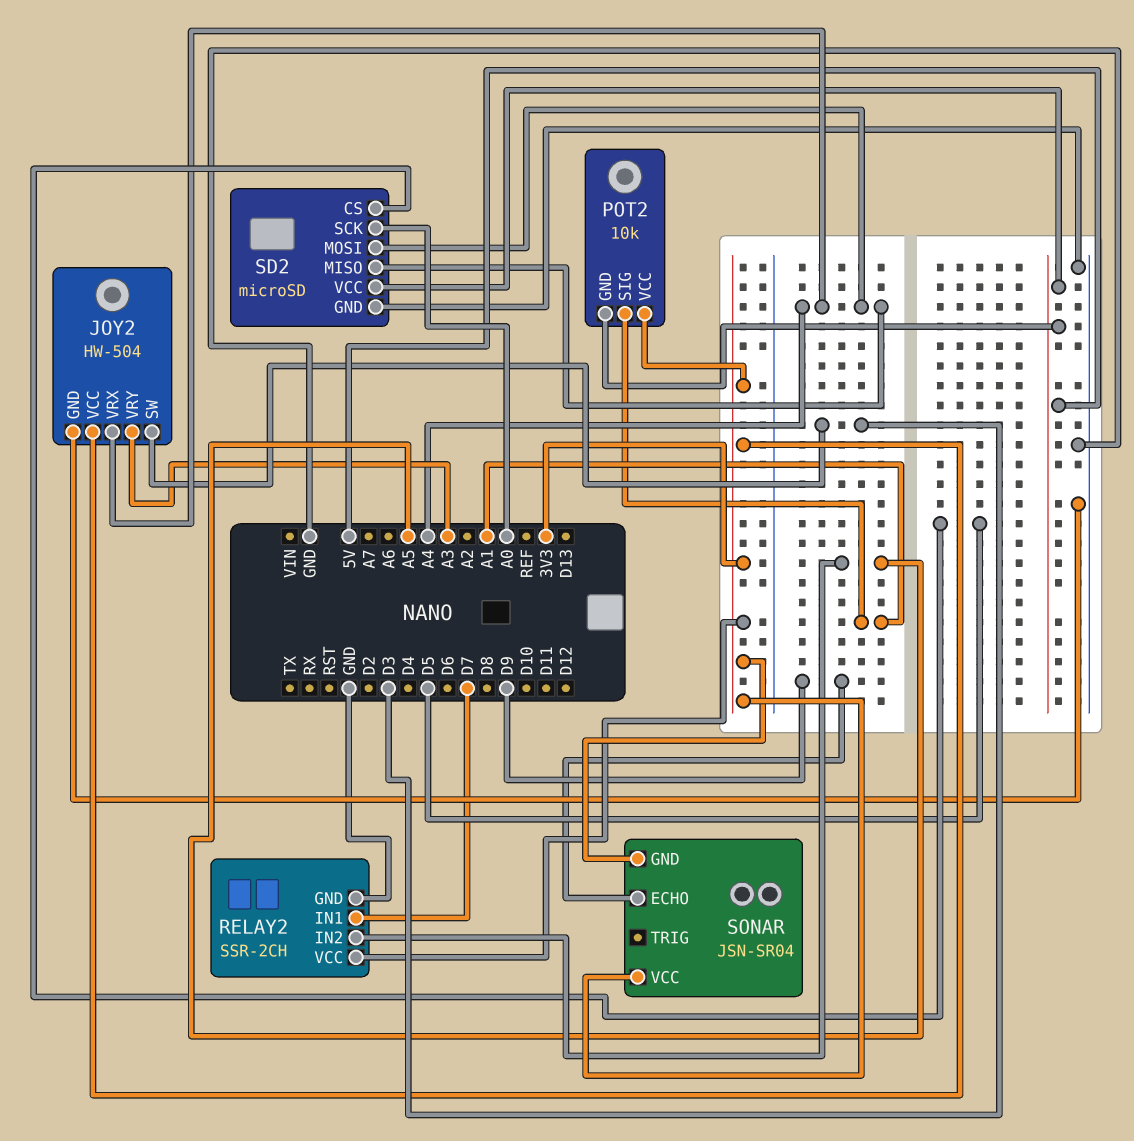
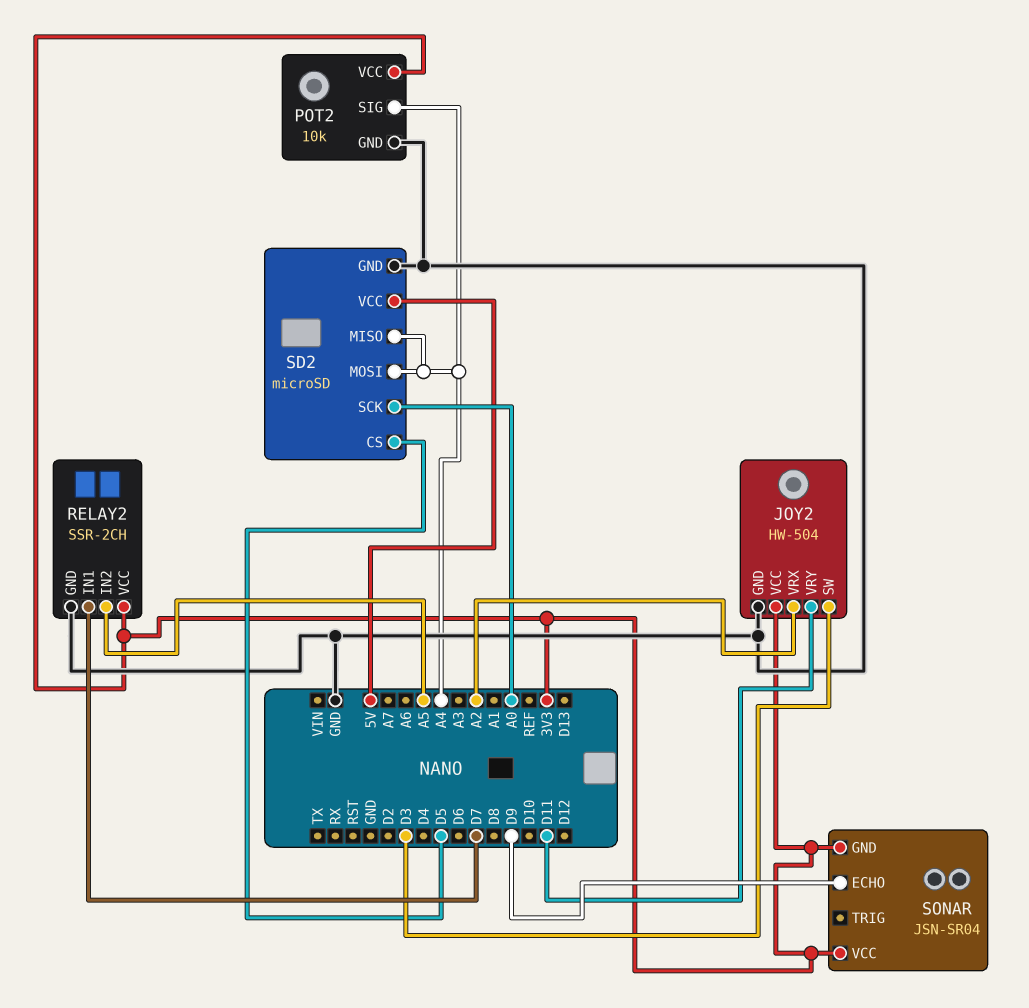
JOY2 pin VRX: A4 -> A2
JOY2 pin VRY: A3 -> D11
POT2 pin GND: 5V -> GND
POT2 pin SIG: A1 -> A4

